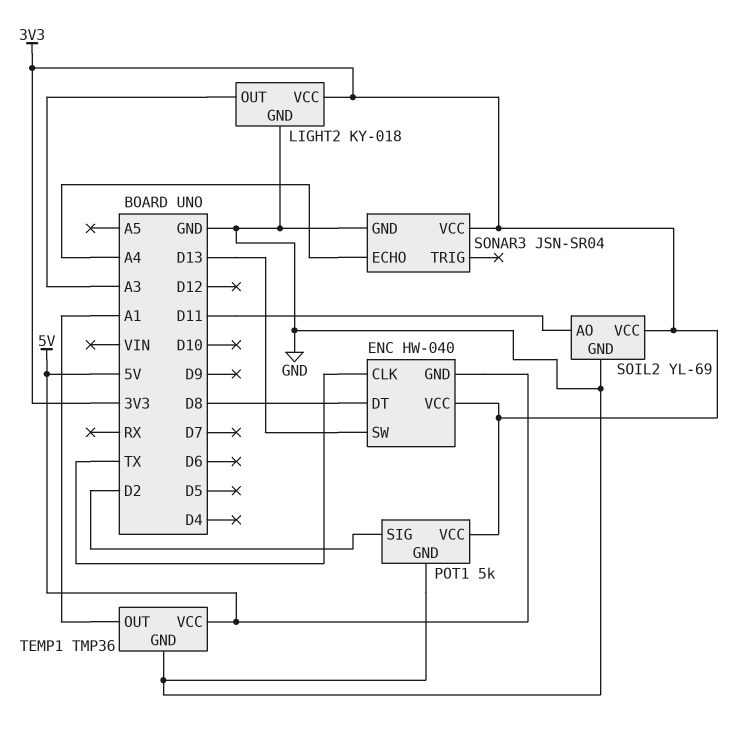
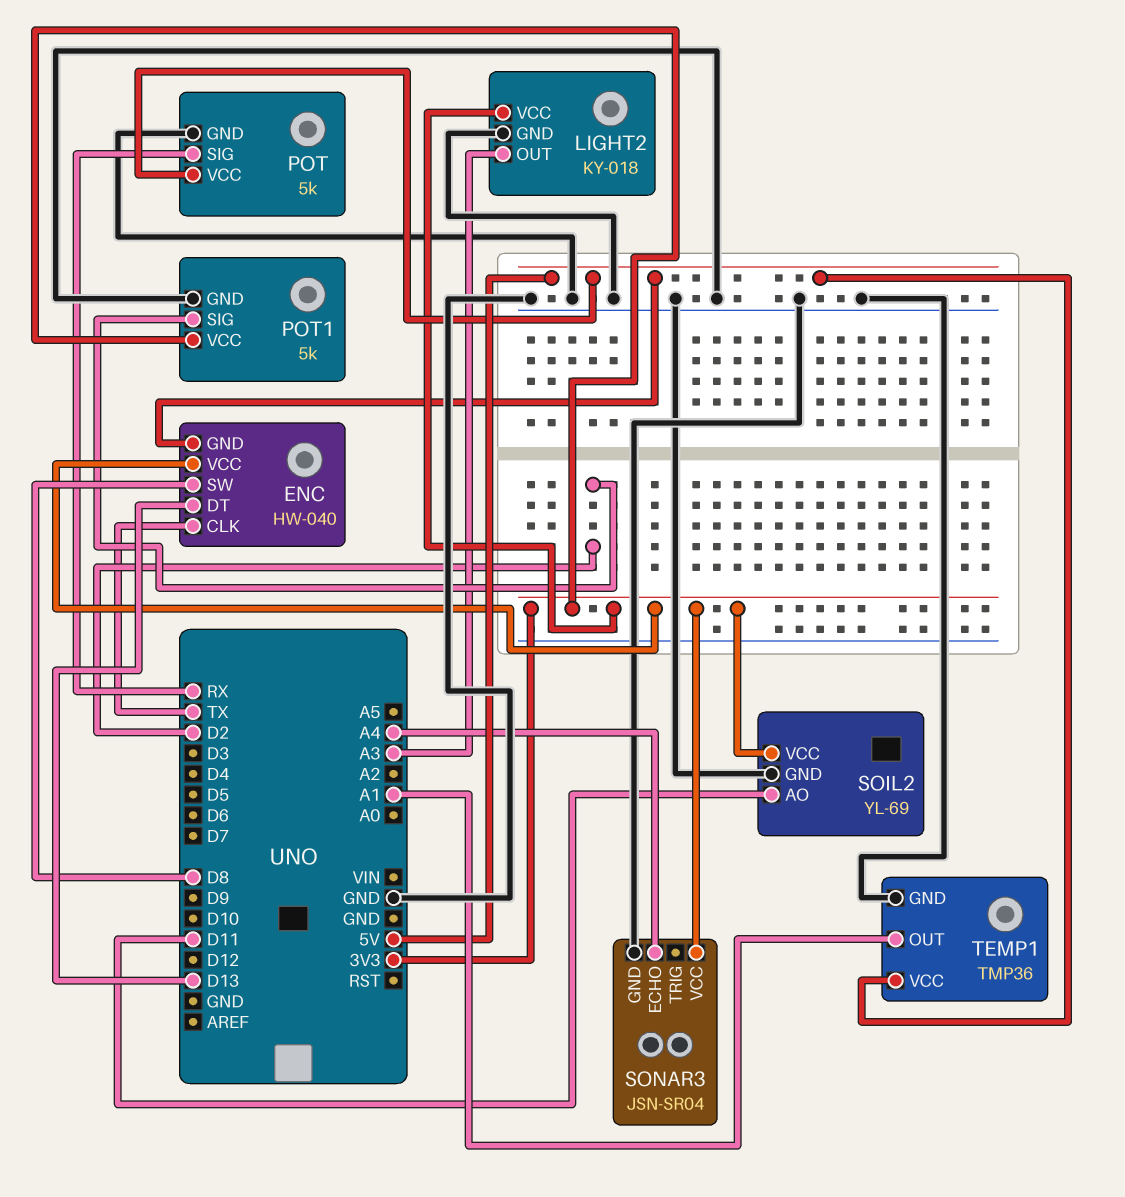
ENC pin DT: D8 -> D13
ENC pin SW: D13 -> D8
POT: none -> 5k
POT pin GND: none -> GND
POT pin SIG: none -> RX
POT pin VCC: none -> 5V

